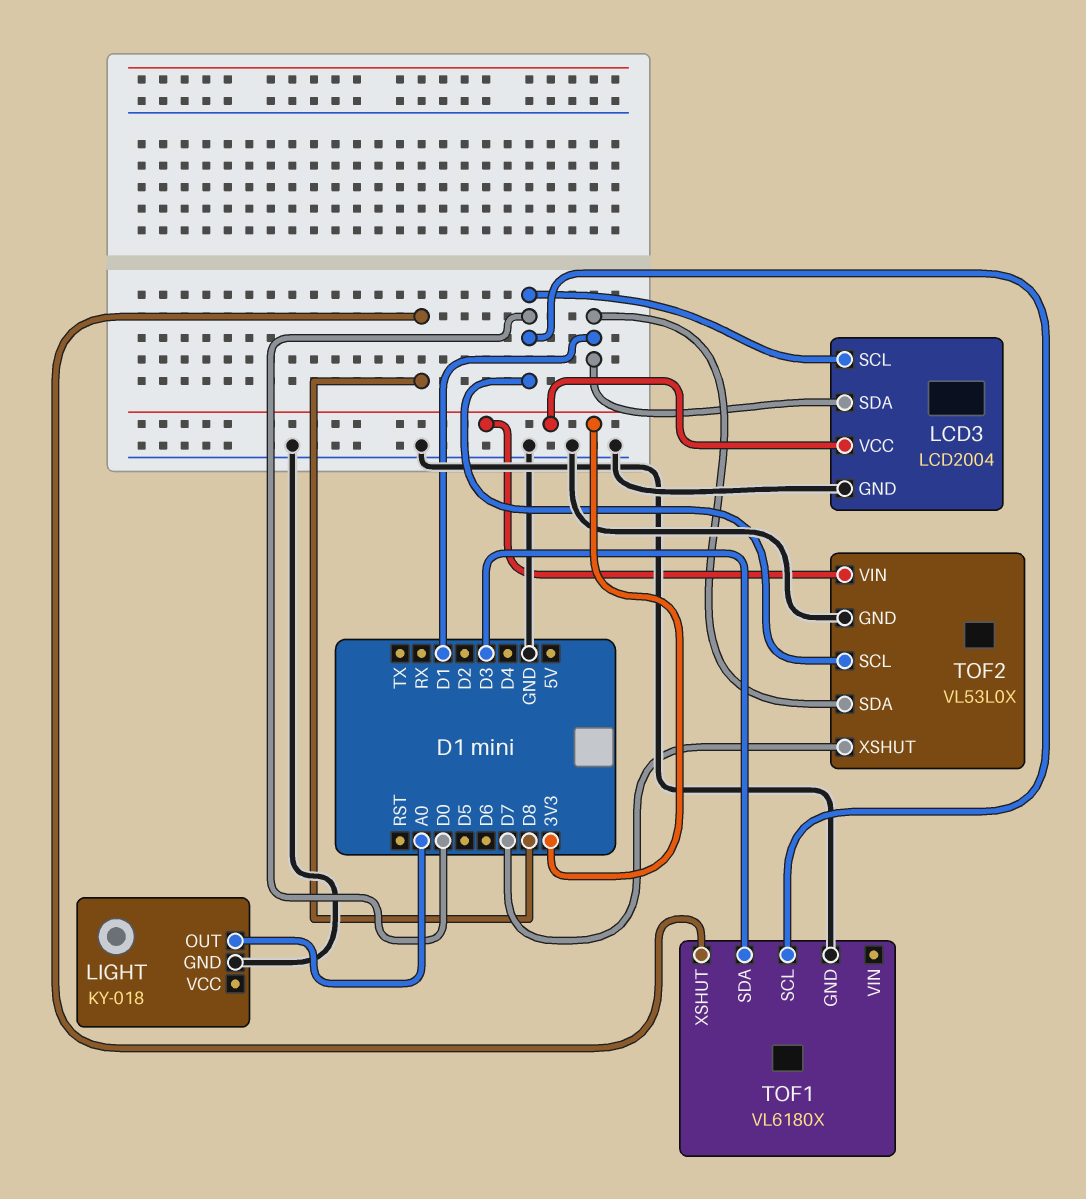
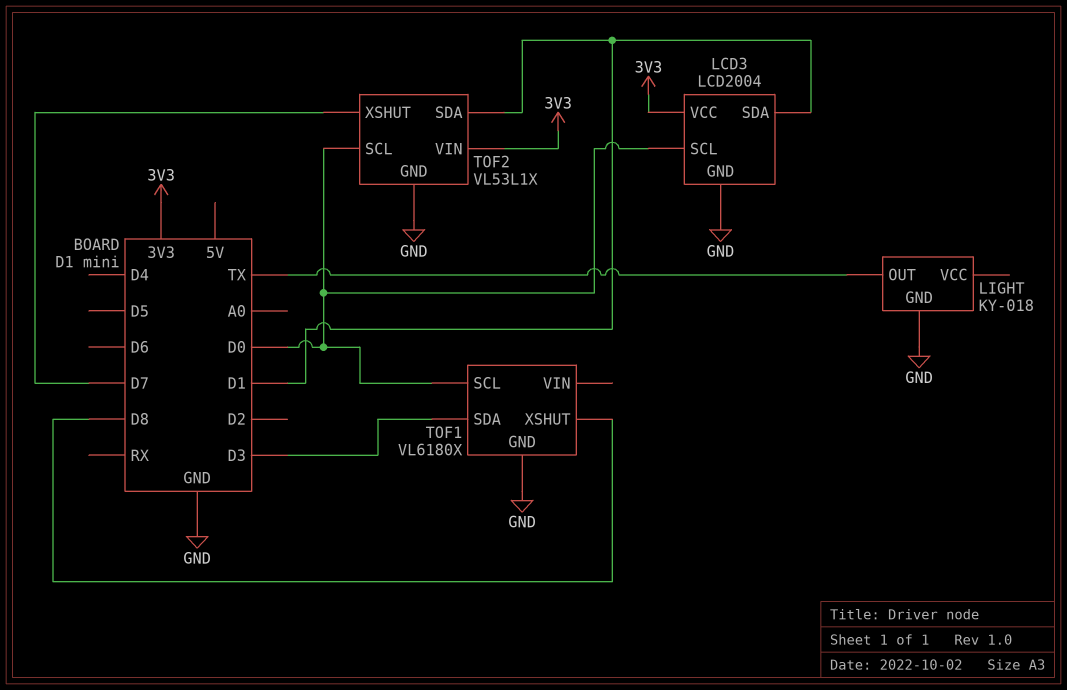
LIGHT pin OUT: A0 -> TX
TOF2: VL53L0X -> VL53L1X

